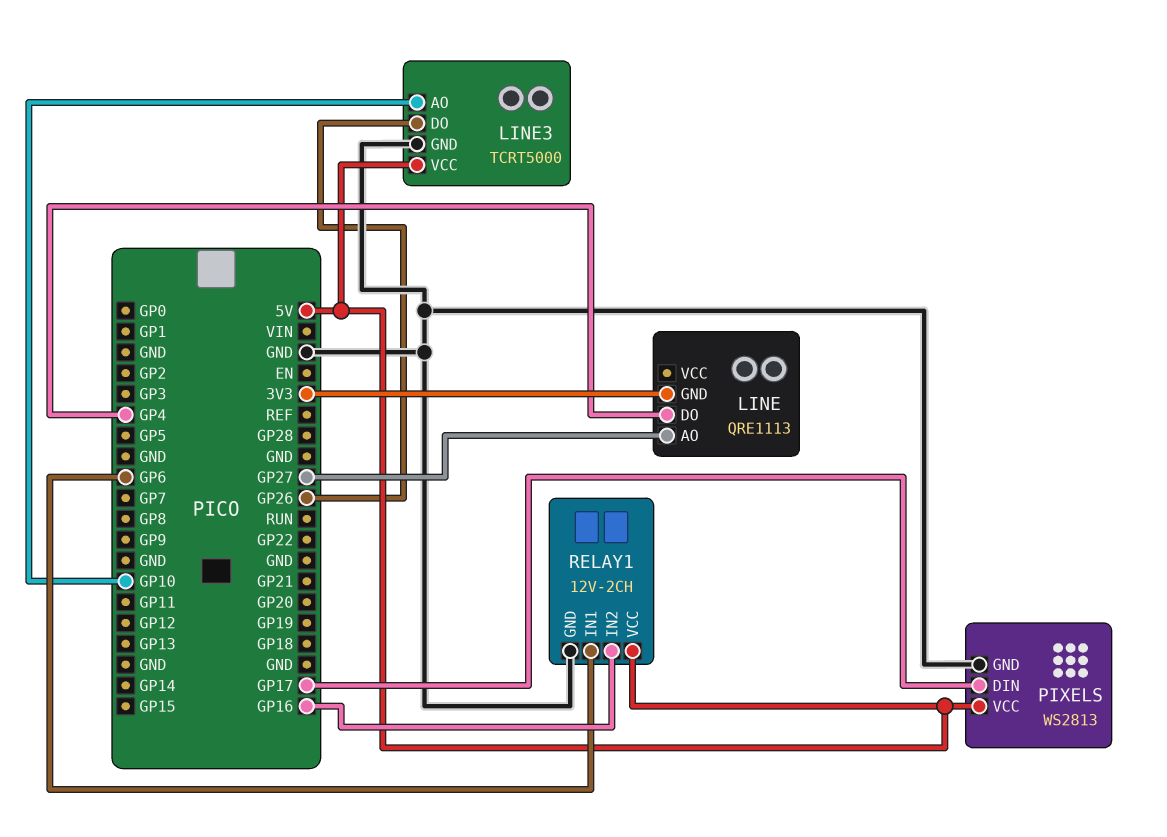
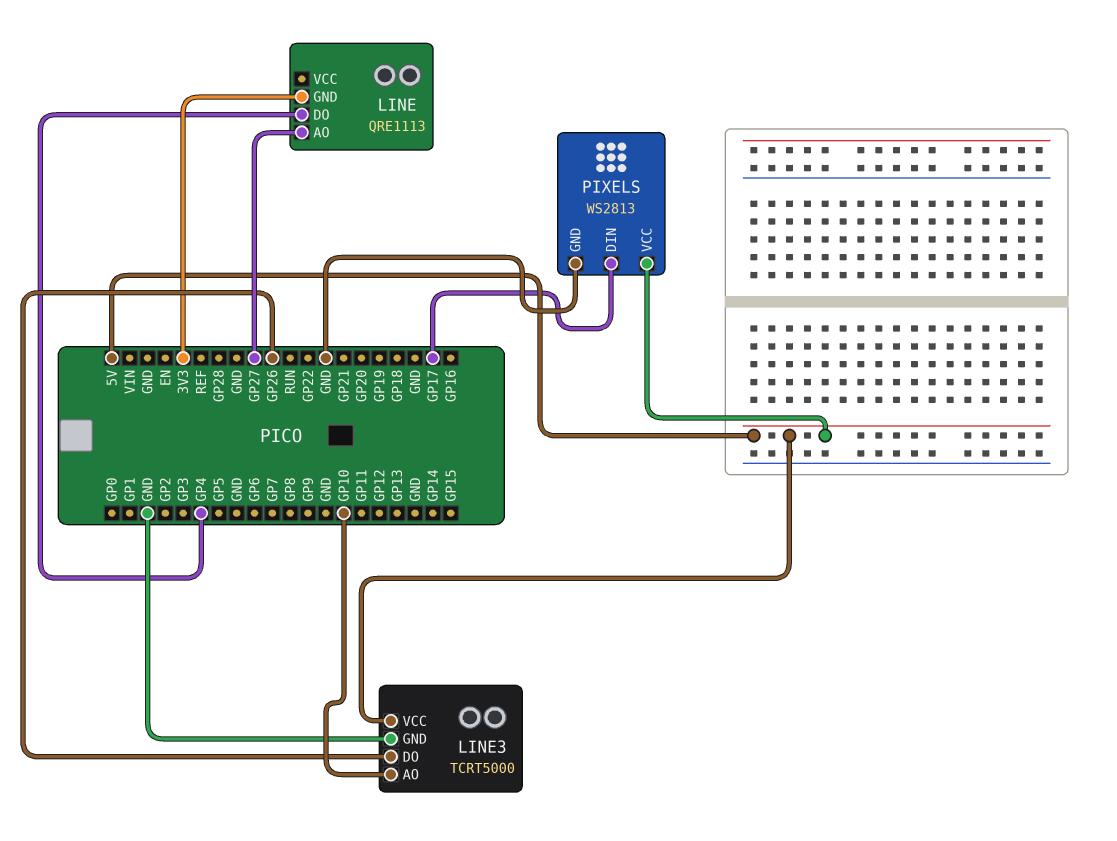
RELAY1: 12V-2CH -> none
RELAY1 pin GND: GND -> none
RELAY1 pin IN1: GP6 -> none
RELAY1 pin IN2: GP16 -> none
RELAY1 pin VCC: 5V -> none

